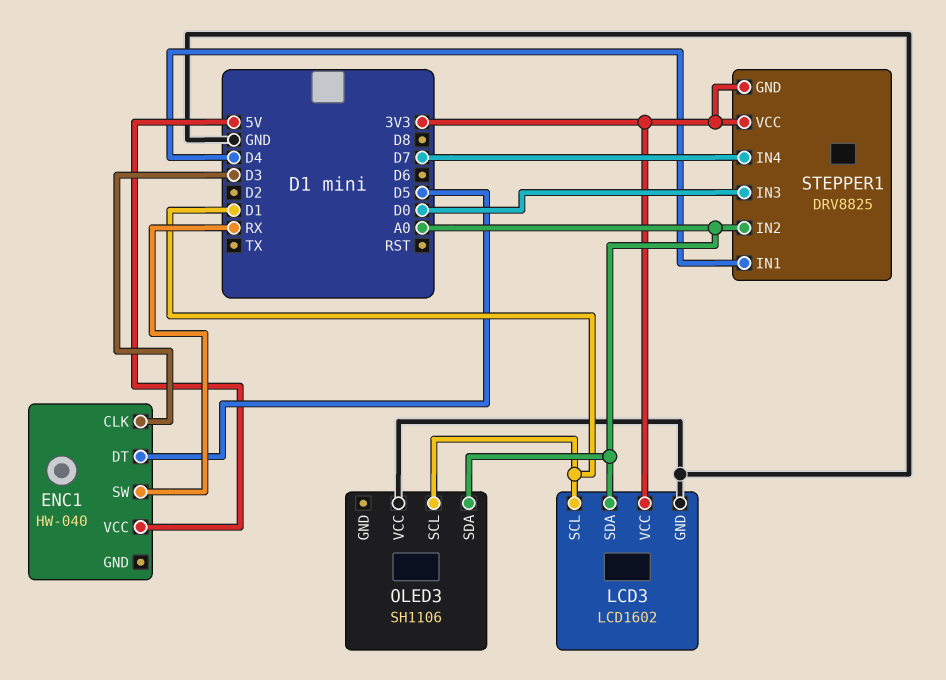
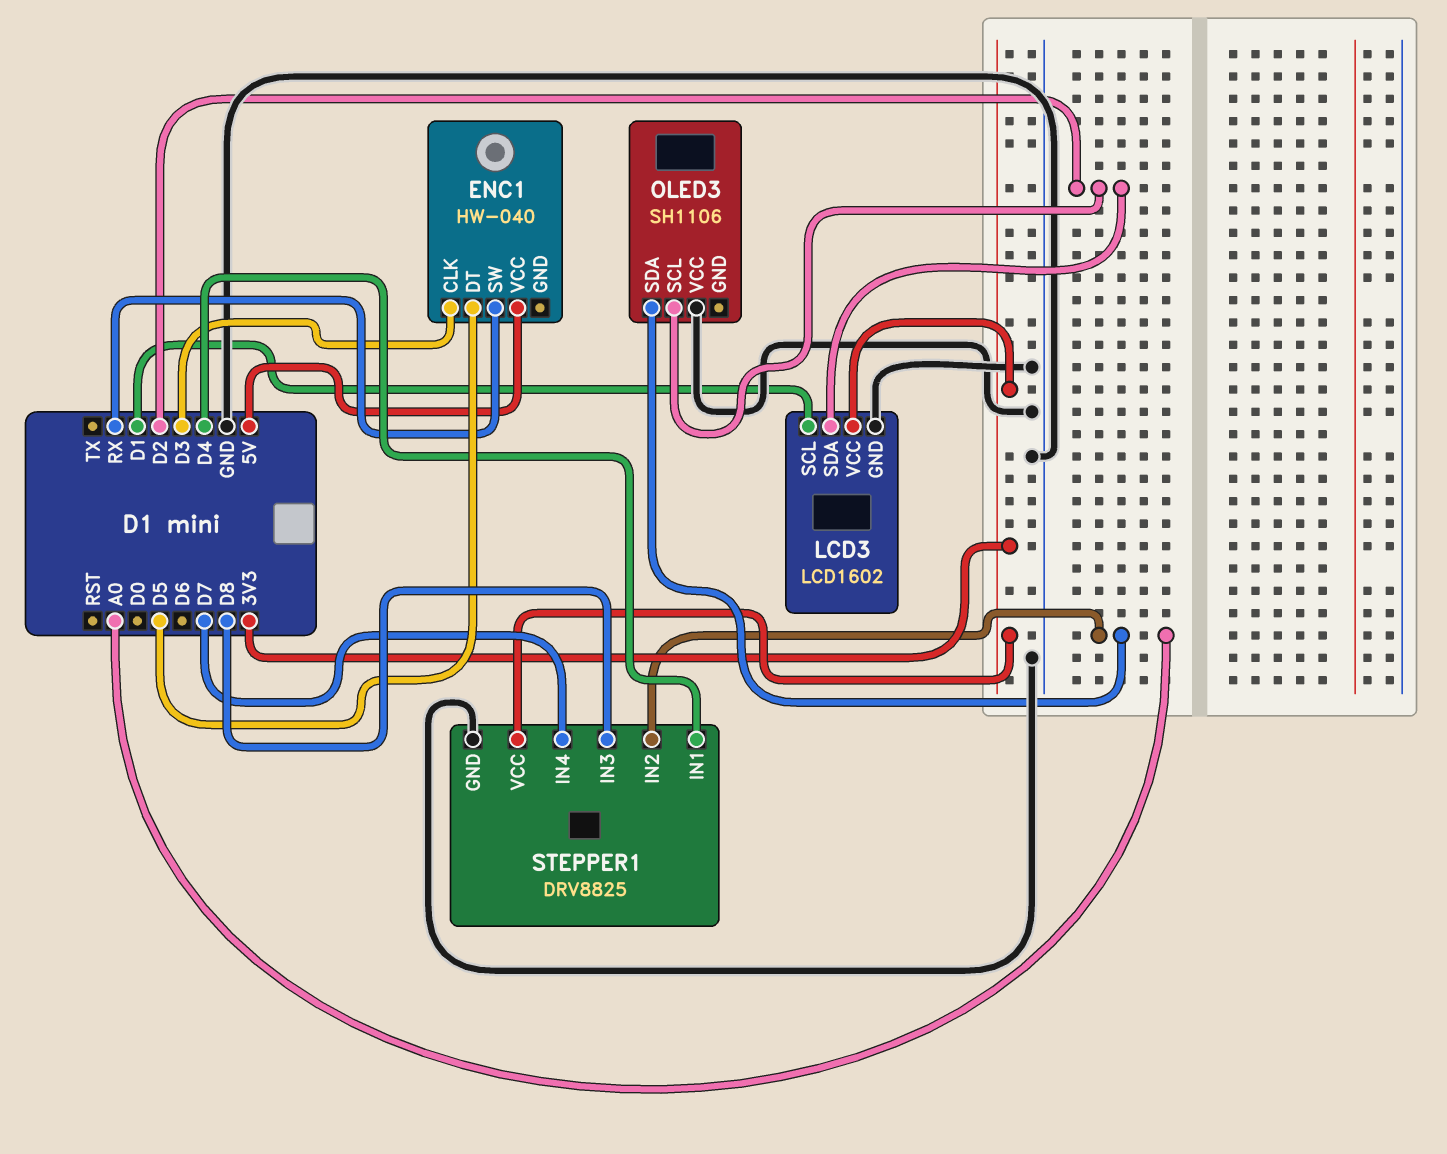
LCD3 pin SDA: A0 -> D2
OLED3 pin SCL: D1 -> D2
STEPPER1 pin GND: 3V3 -> GND
STEPPER1 pin IN3: D0 -> D8

